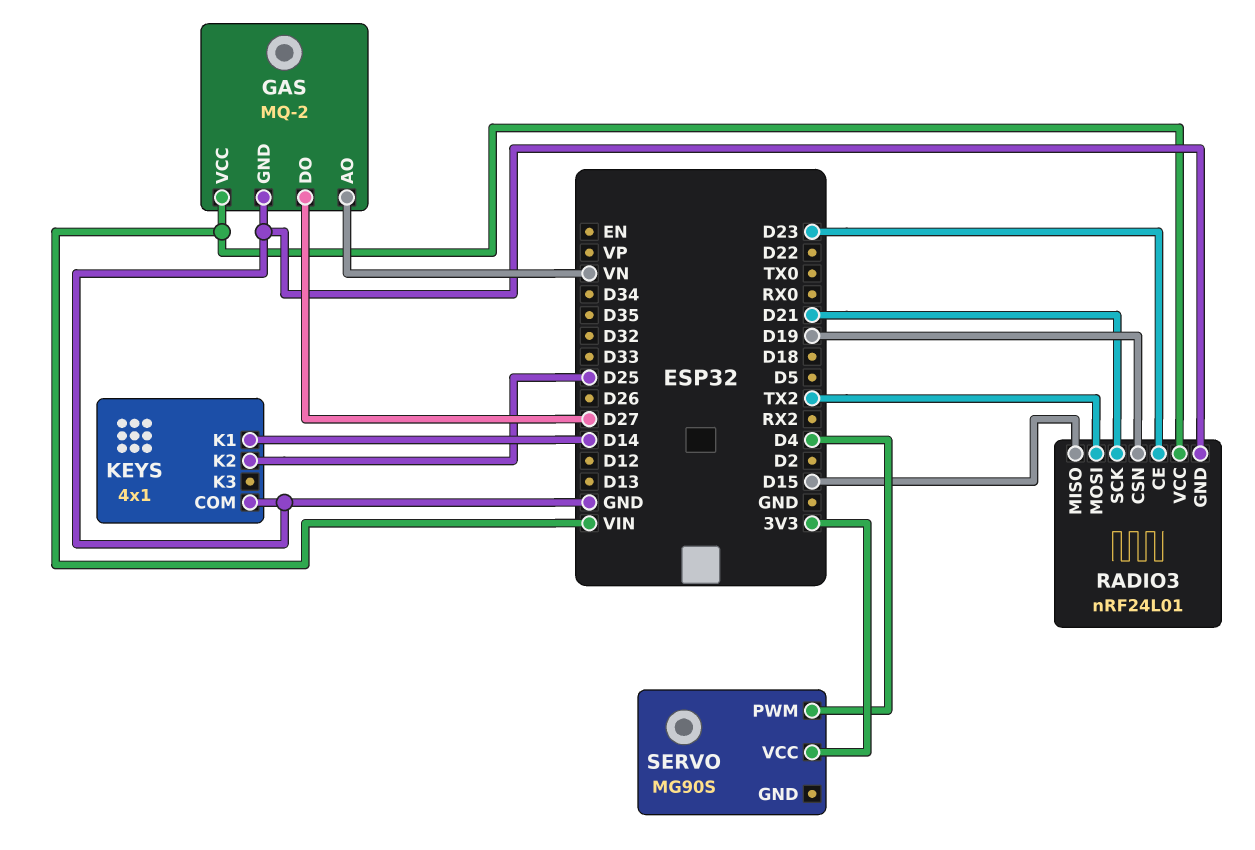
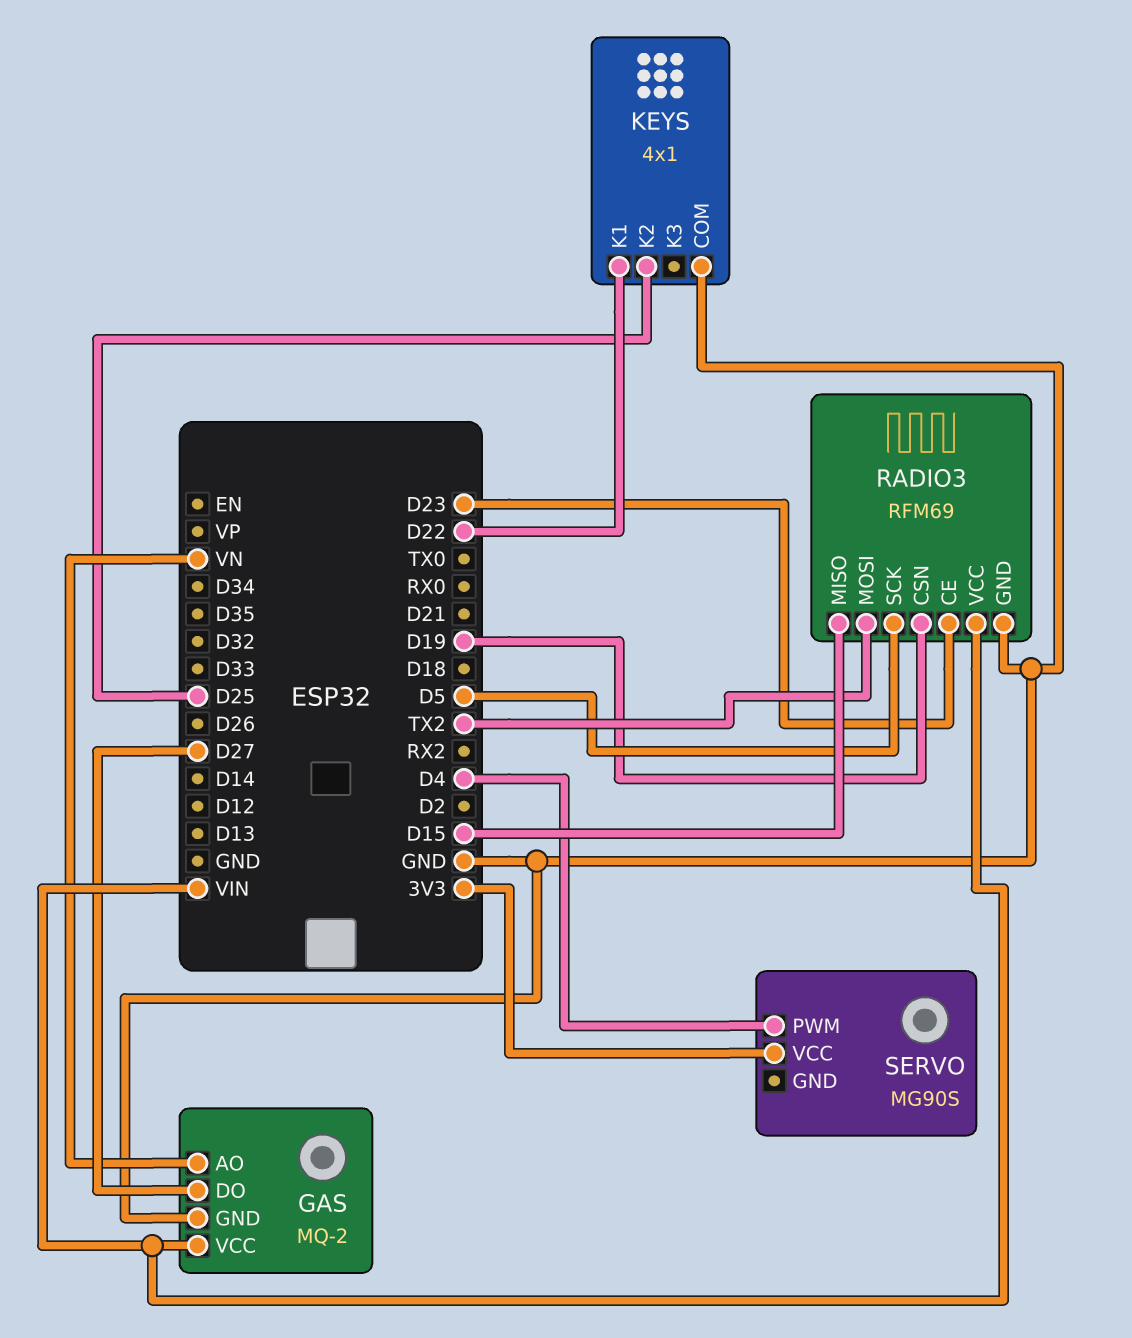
KEYS pin K1: D14 -> D22
RADIO3: nRF24L01 -> RFM69
RADIO3 pin SCK: D21 -> D5

